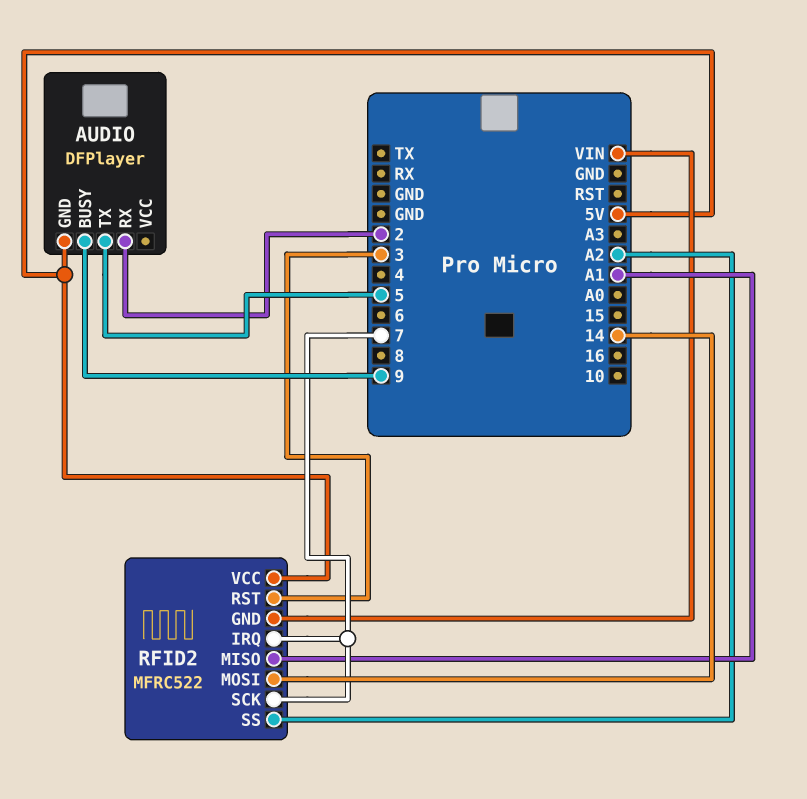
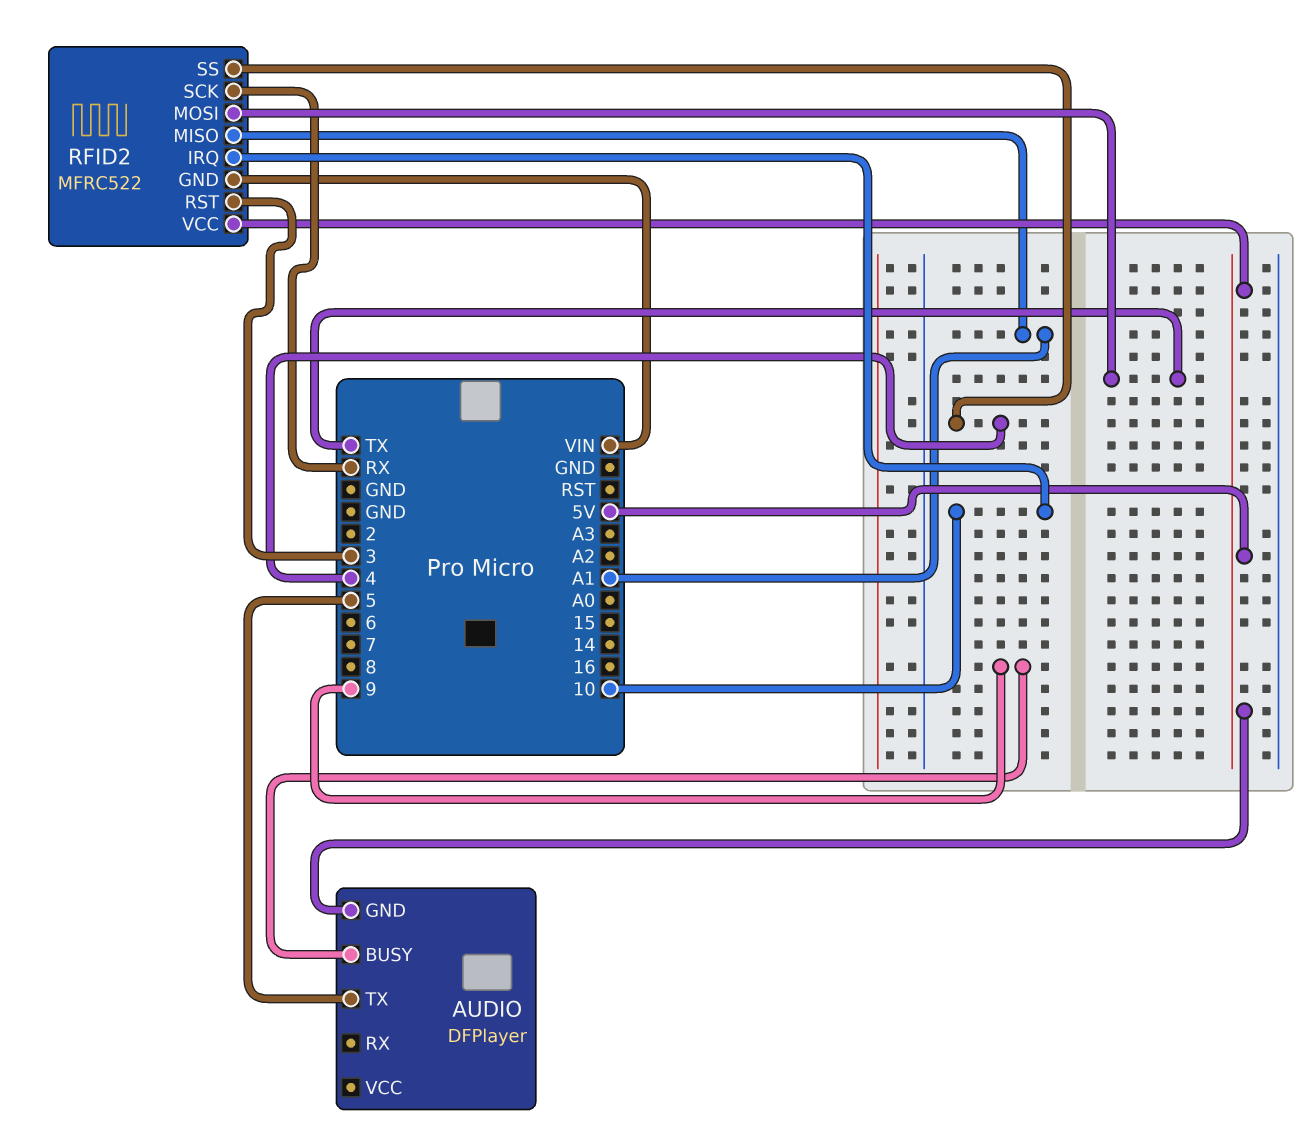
AUDIO pin RX: 2 -> none
RFID2 pin IRQ: 7 -> 10
RFID2 pin MOSI: 14 -> TX
RFID2 pin SCK: 7 -> RX
RFID2 pin SS: A2 -> 4

